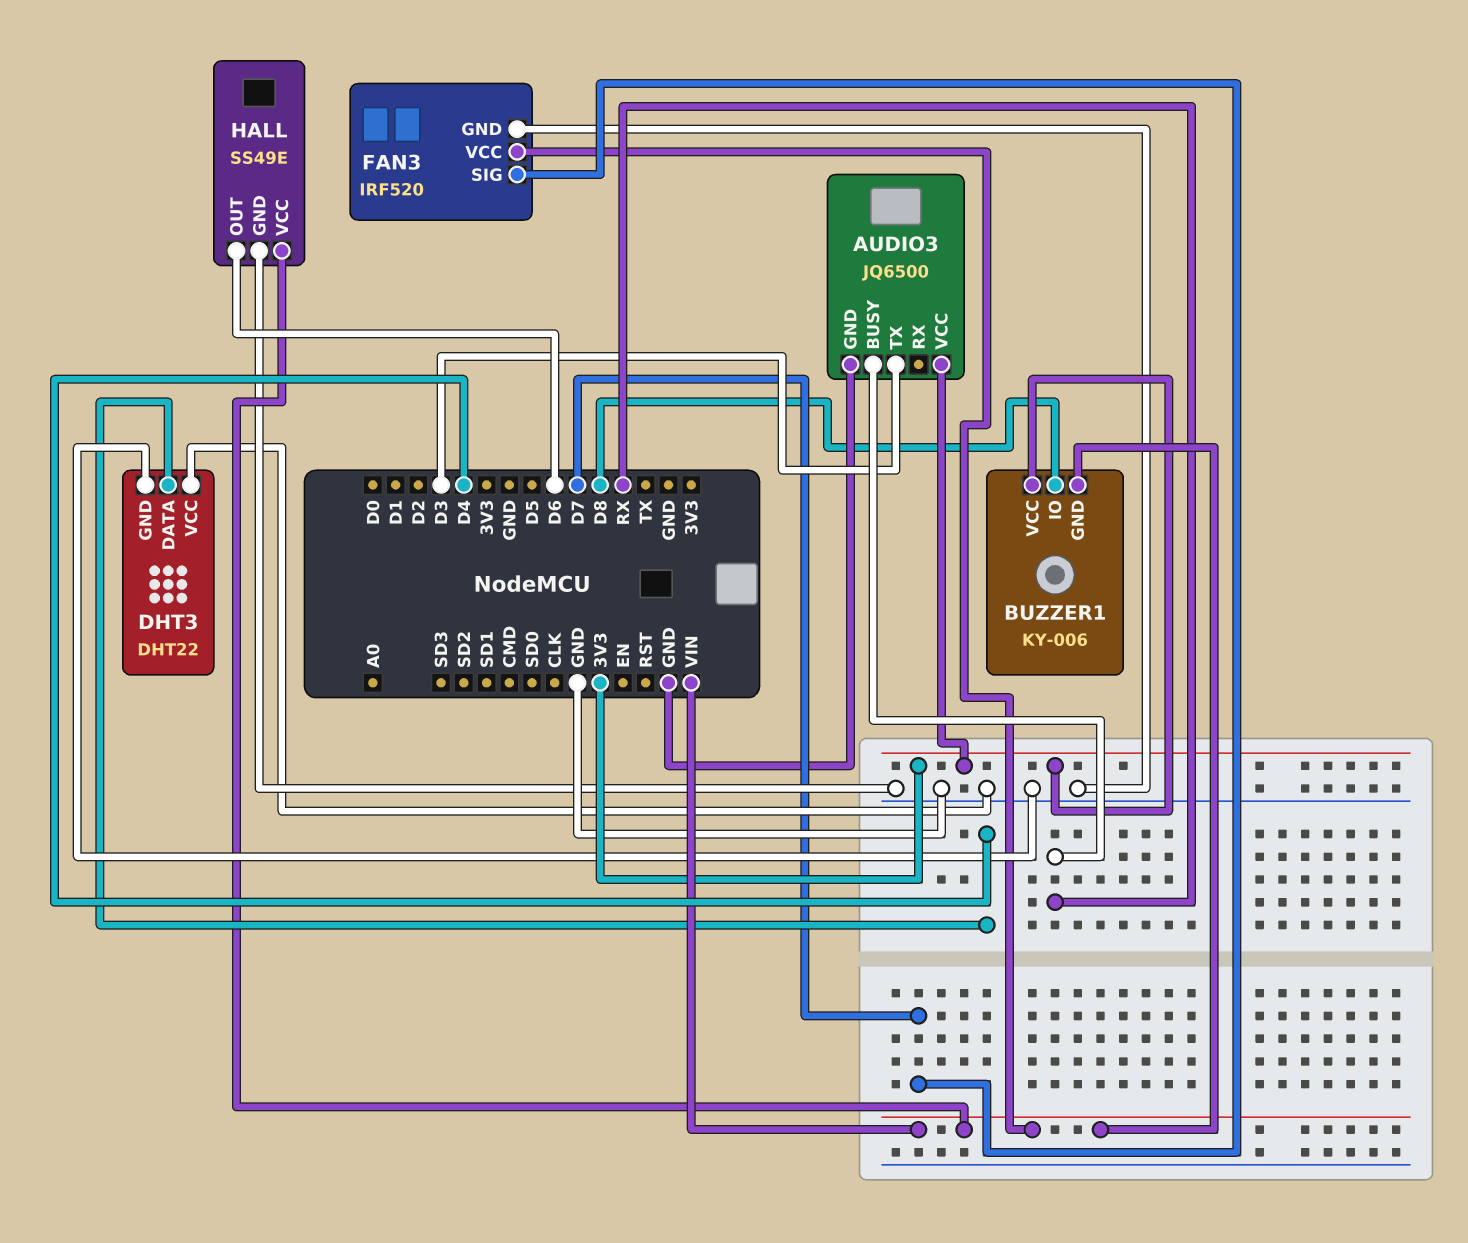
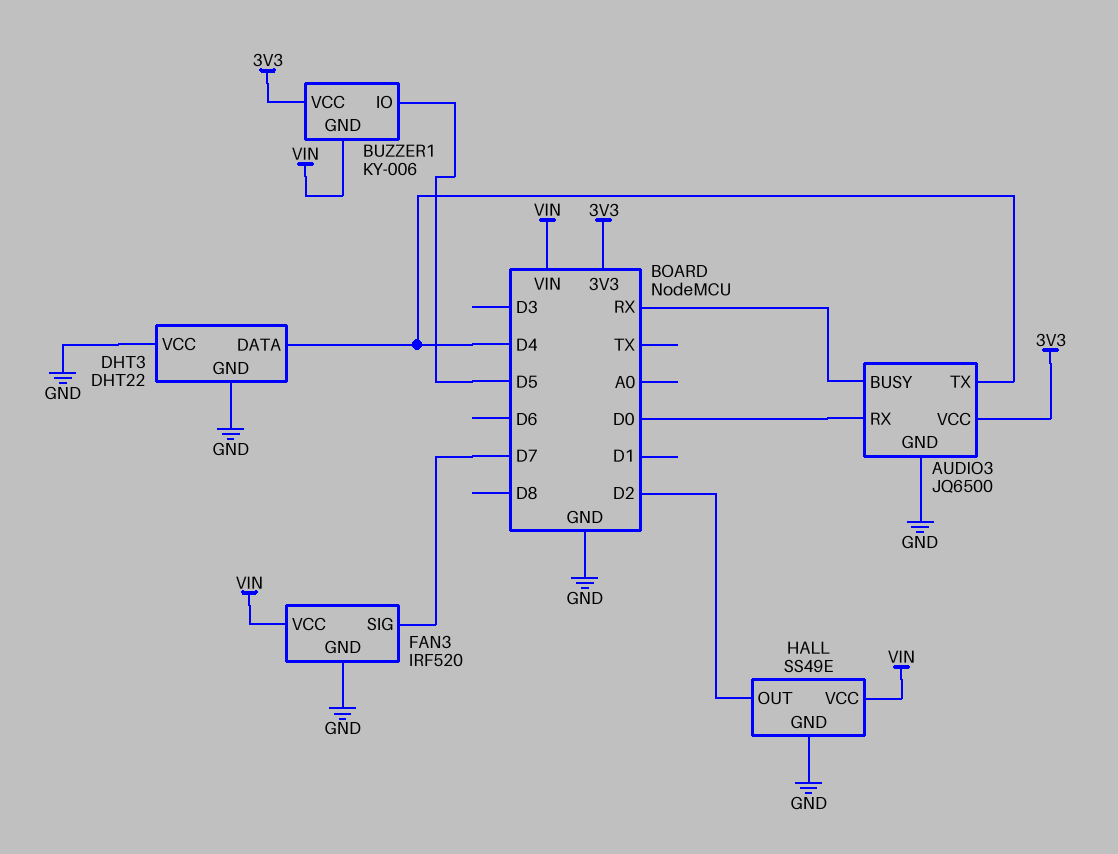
AUDIO3 pin RX: none -> D0
AUDIO3 pin TX: D3 -> D4
BUZZER1 pin IO: D8 -> D5
HALL pin OUT: D6 -> D2

